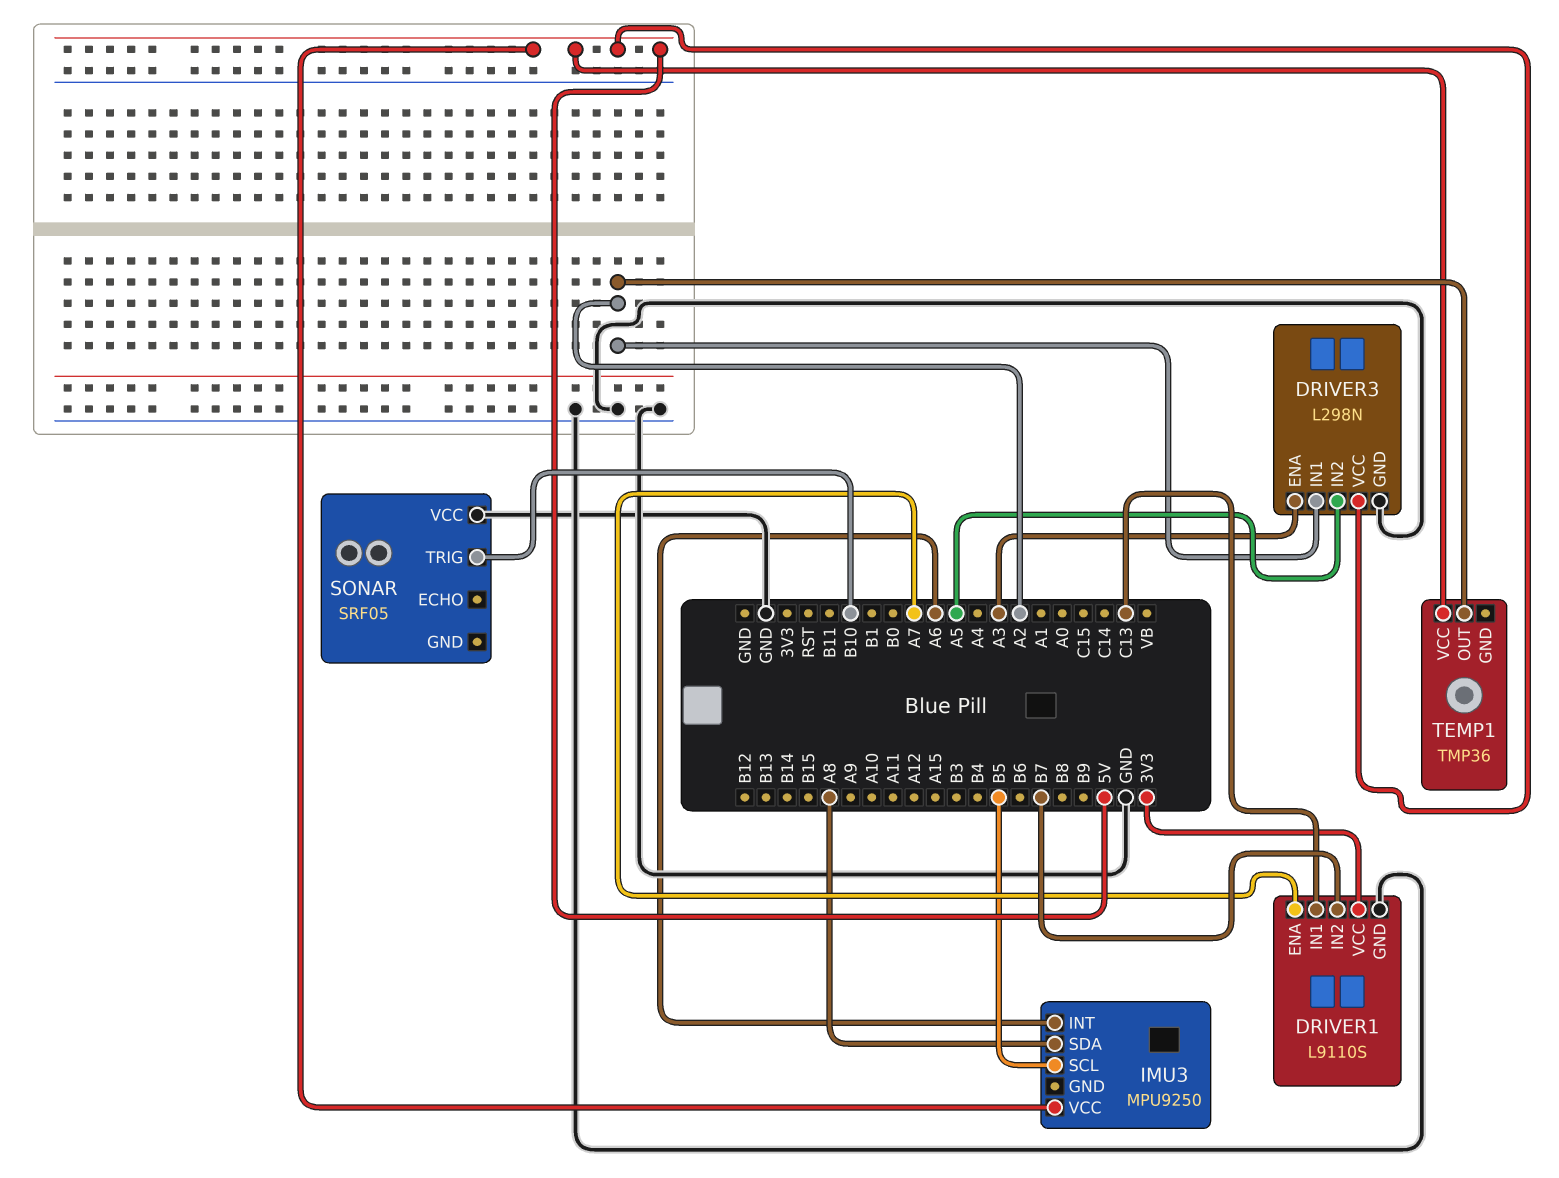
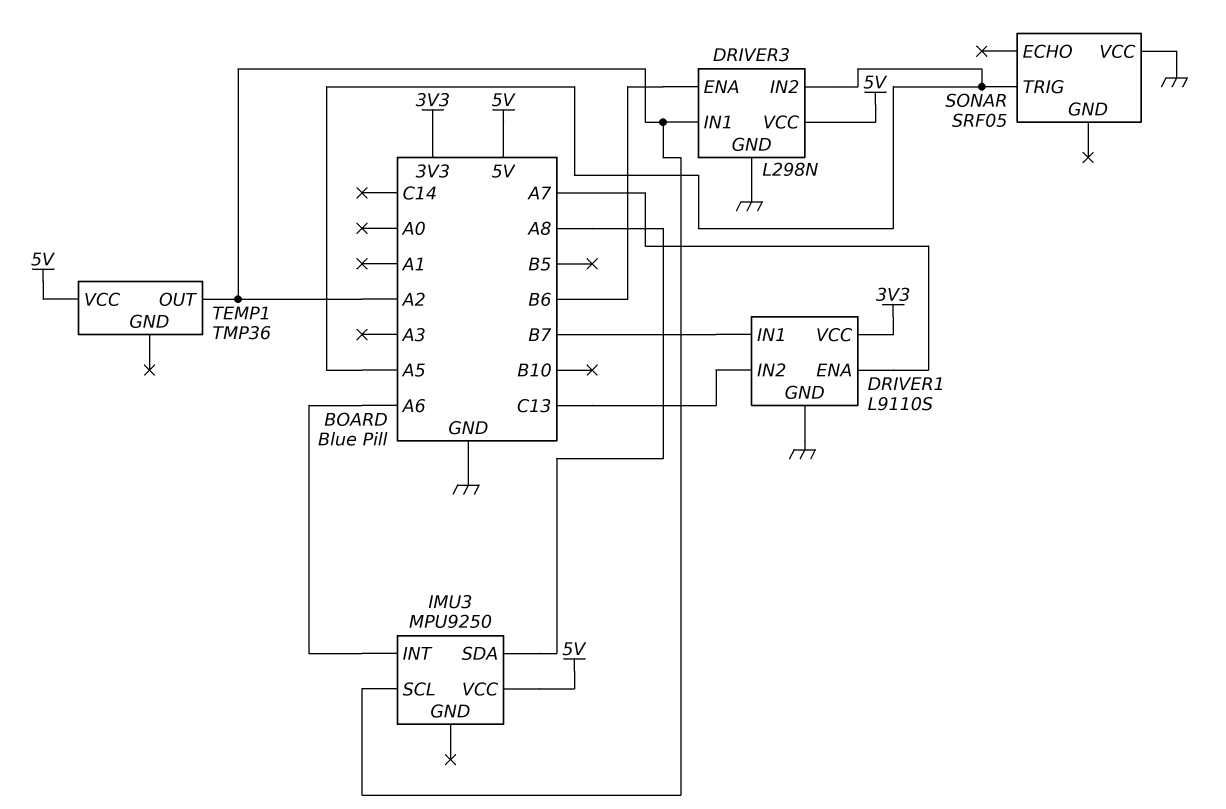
DRIVER1 pin IN1: C13 -> B7
DRIVER1 pin IN2: B7 -> C13
DRIVER3 pin ENA: A3 -> B6
IMU3 pin SCL: B5 -> A2
SONAR pin TRIG: B10 -> A5

